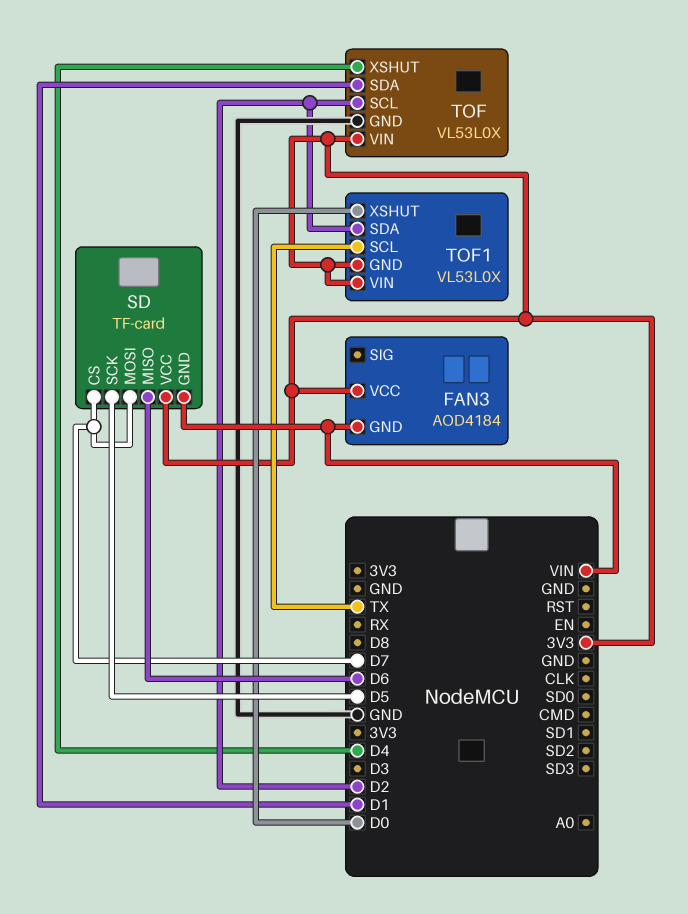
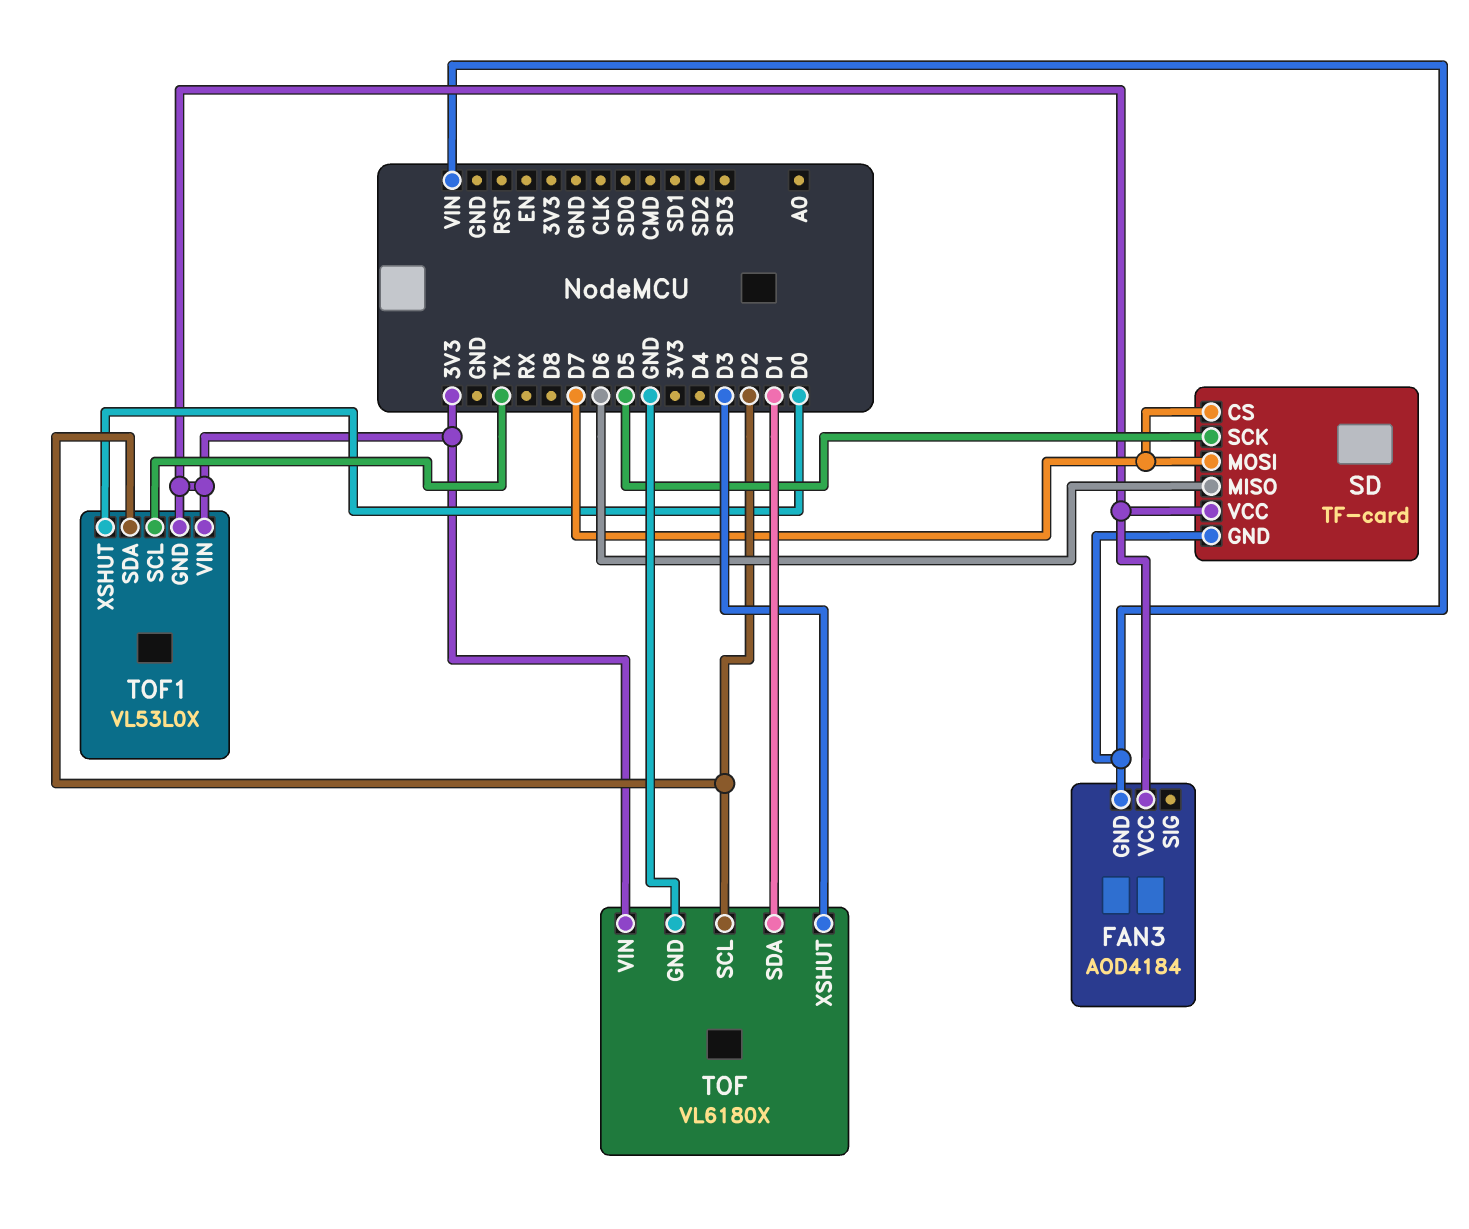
TOF: VL53L0X -> VL6180X
TOF pin XSHUT: D4 -> D3

